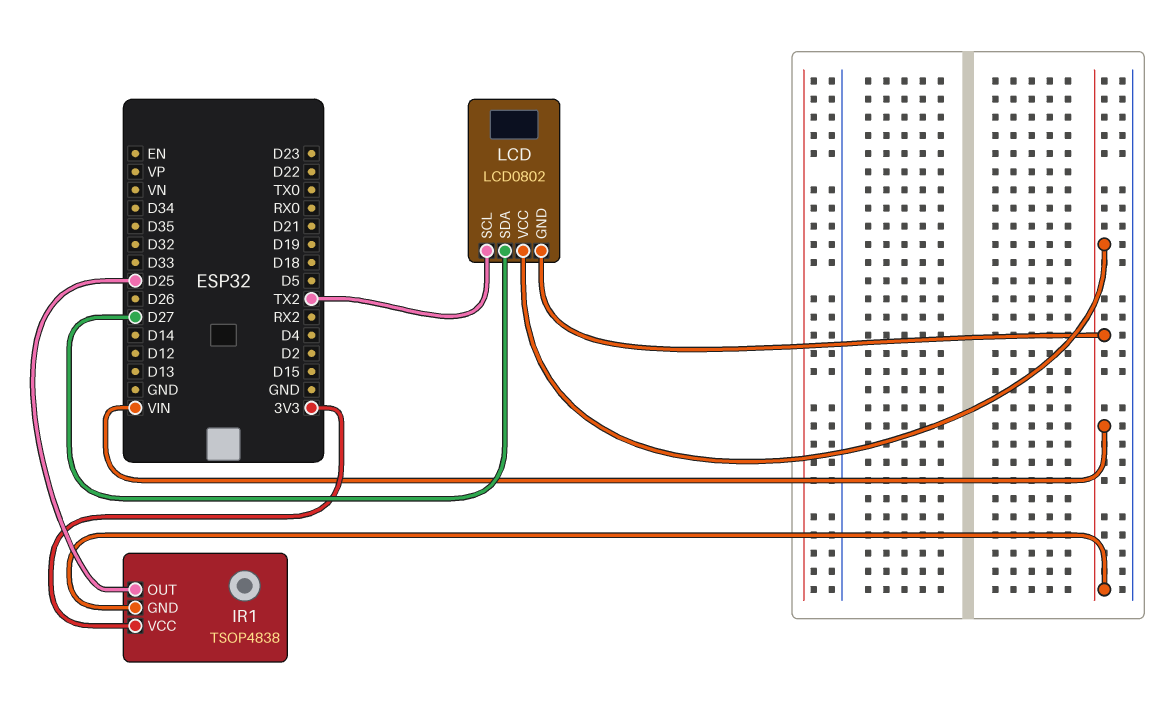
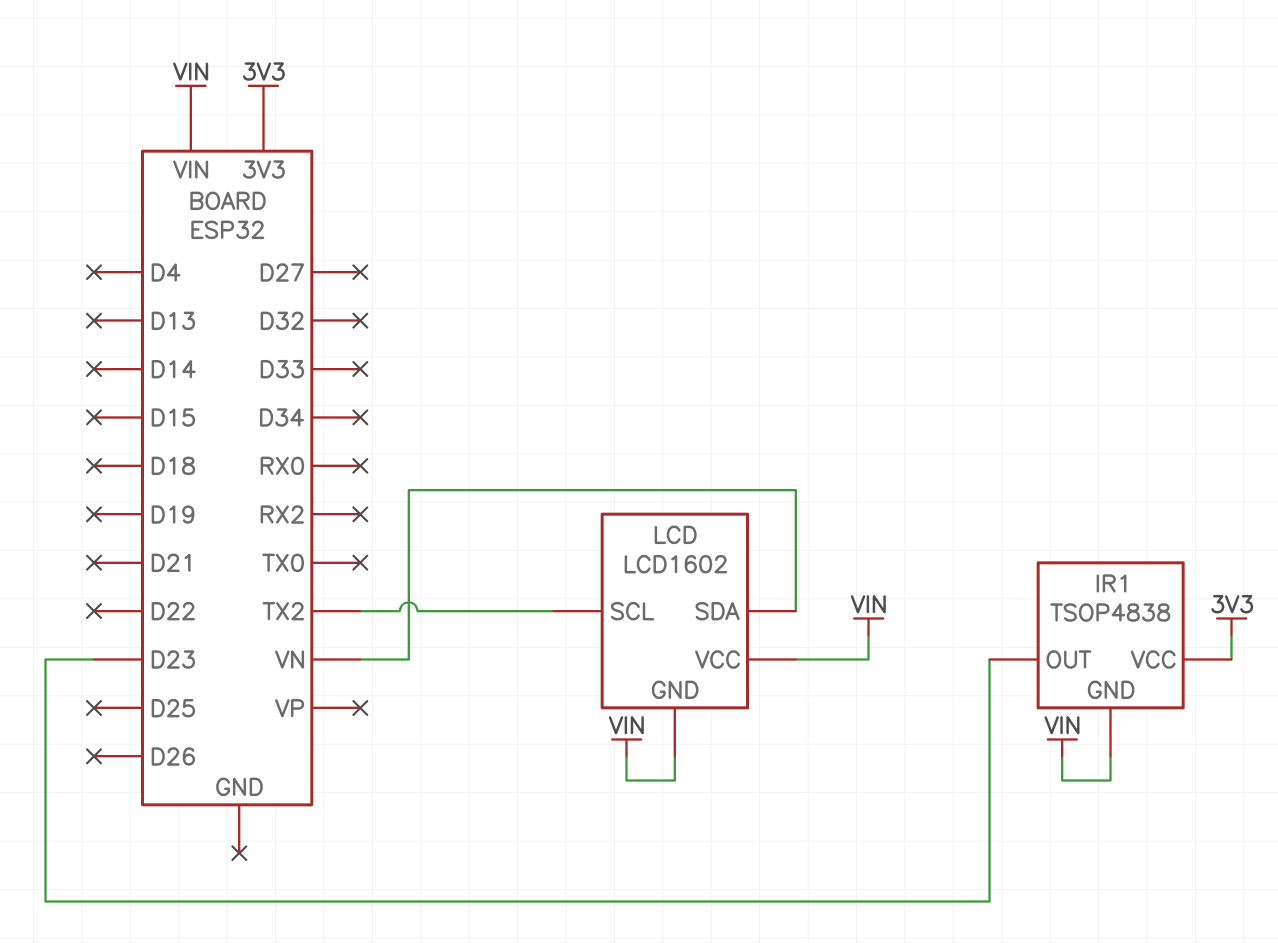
IR1 pin OUT: D25 -> D23
LCD: LCD0802 -> LCD1602
LCD pin SDA: D27 -> VN

